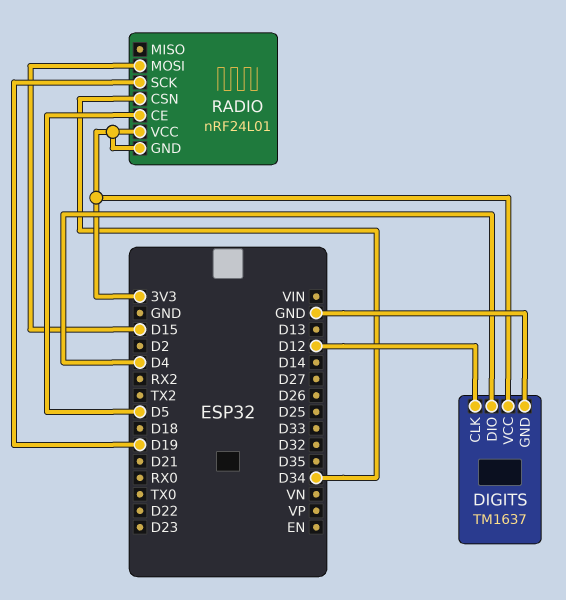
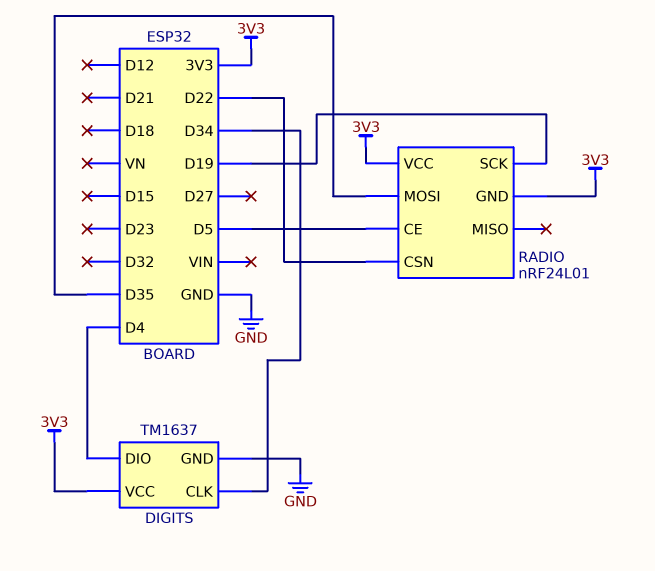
DIGITS pin CLK: D12 -> D34
RADIO pin CSN: D34 -> D22
RADIO pin MOSI: D15 -> D35

